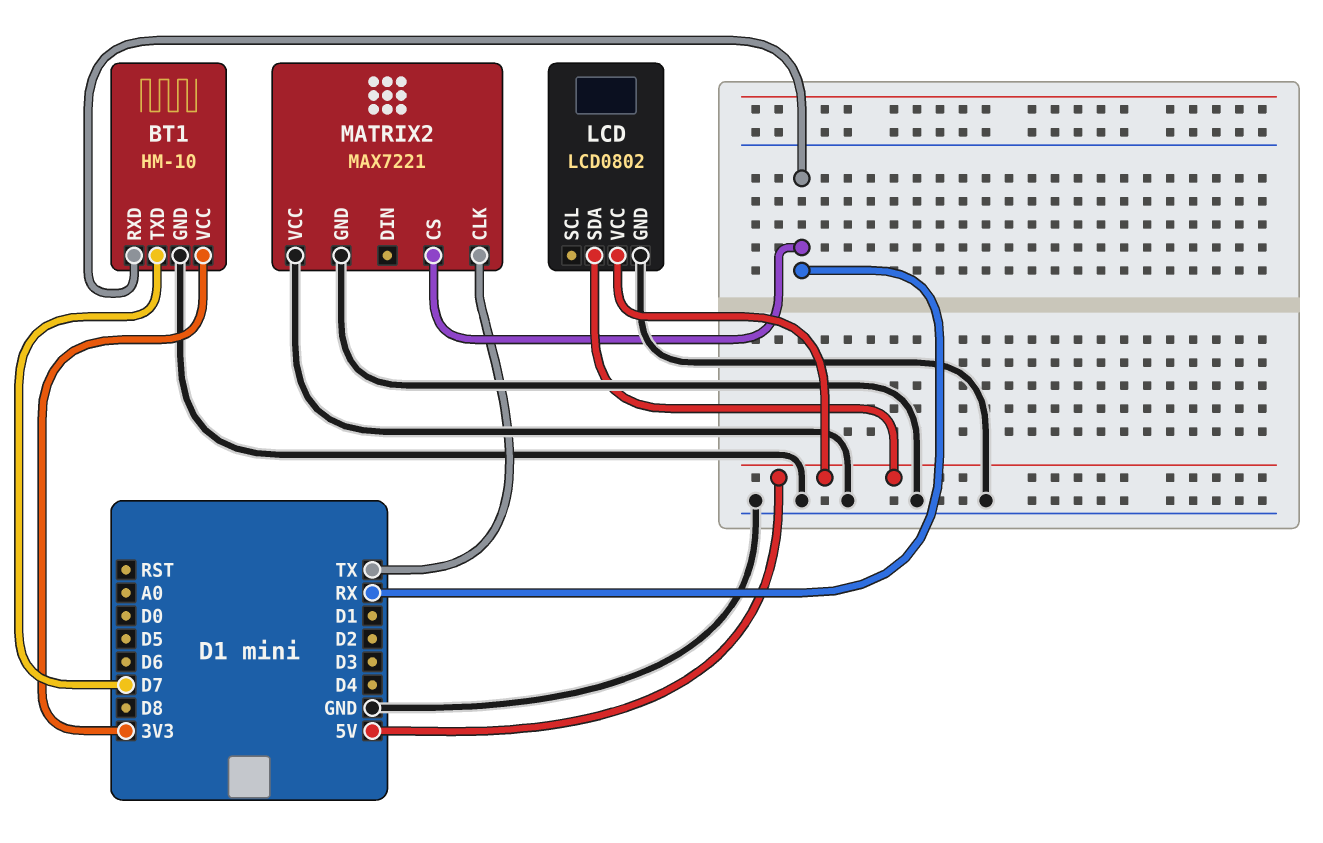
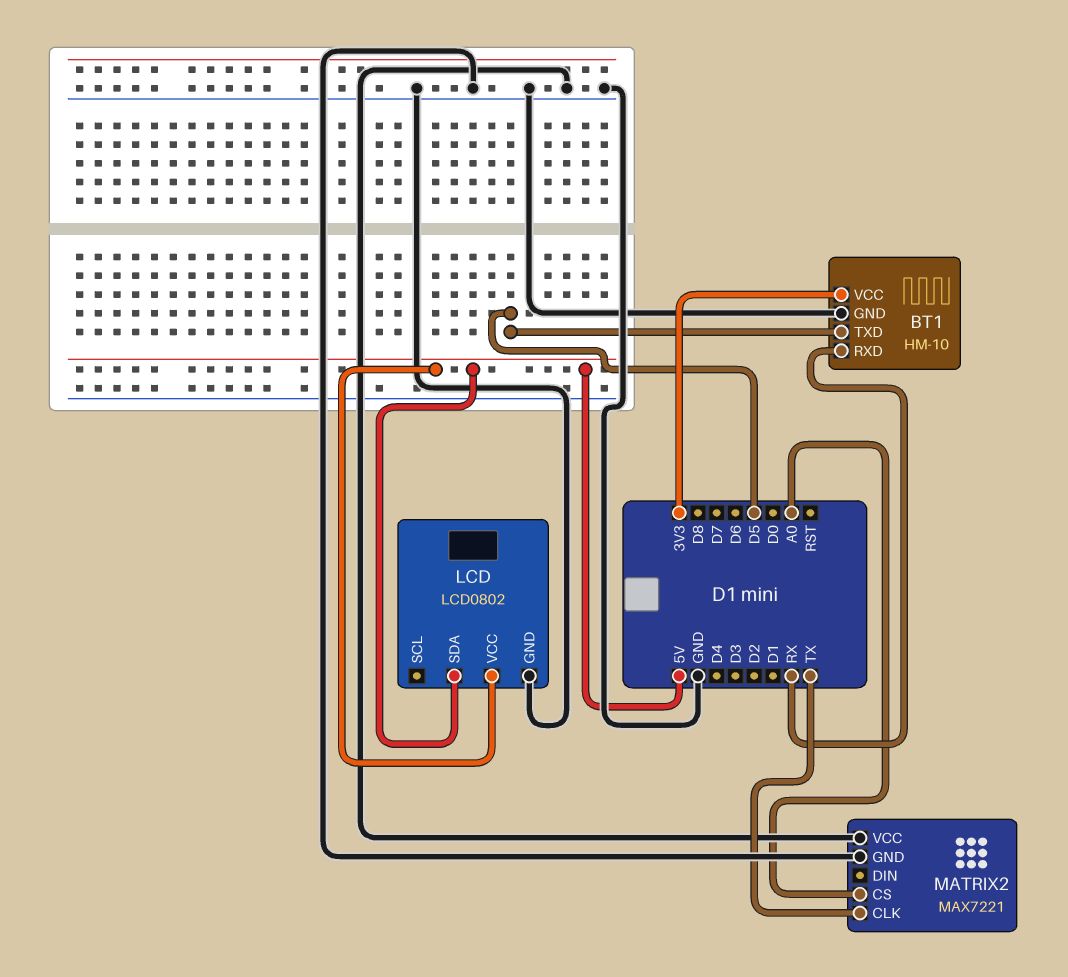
BT1 pin TXD: D7 -> D5
MATRIX2 pin CS: RX -> A0

